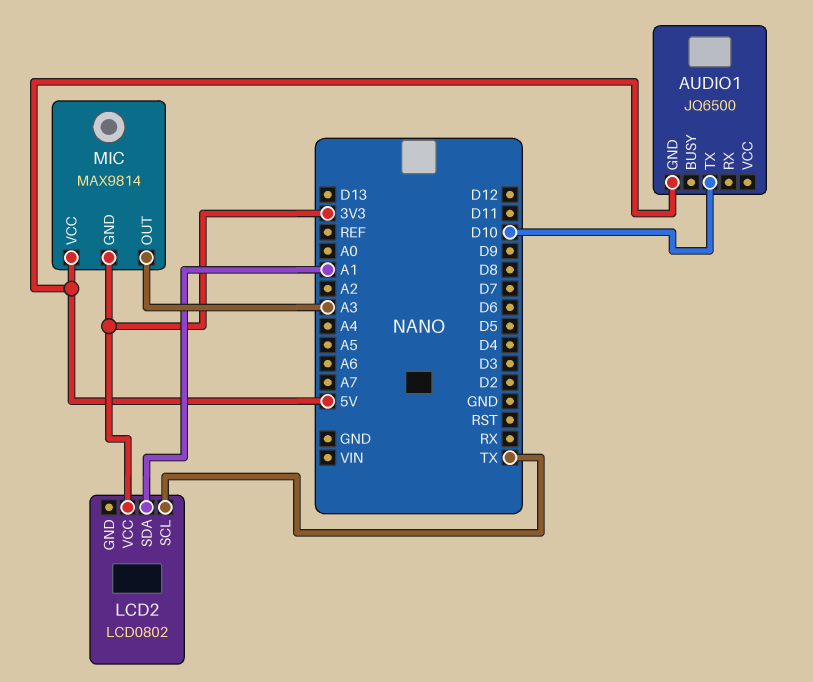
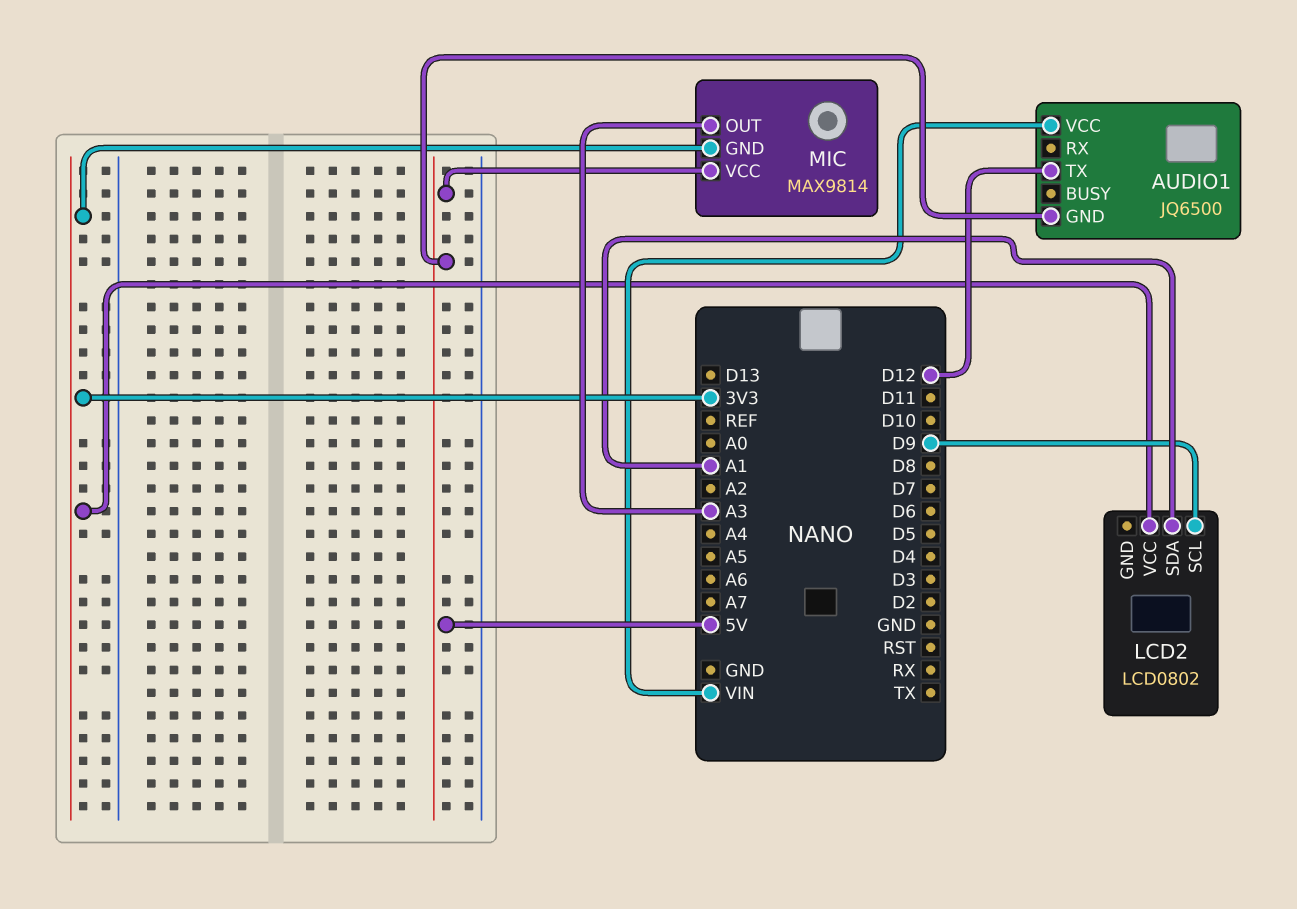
AUDIO1 pin TX: D10 -> D12
AUDIO1 pin VCC: none -> VIN
LCD2 pin SCL: TX -> D9

